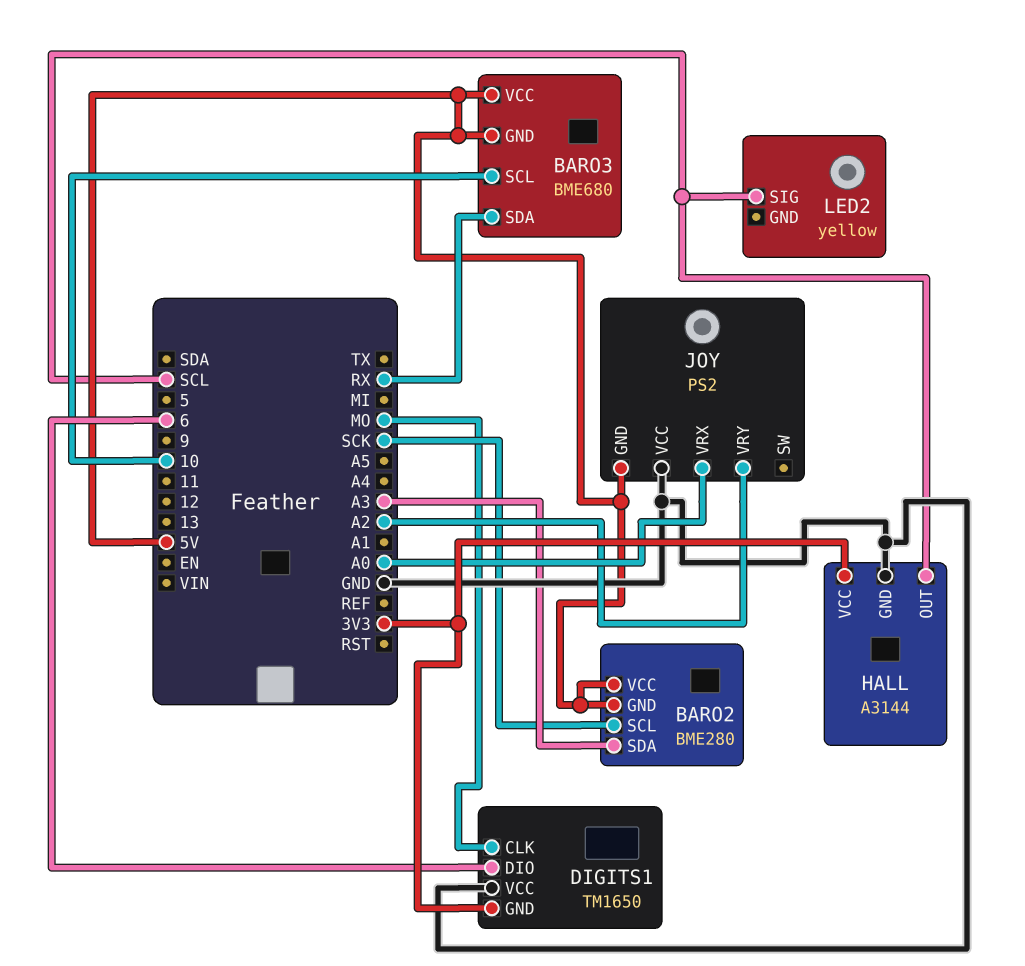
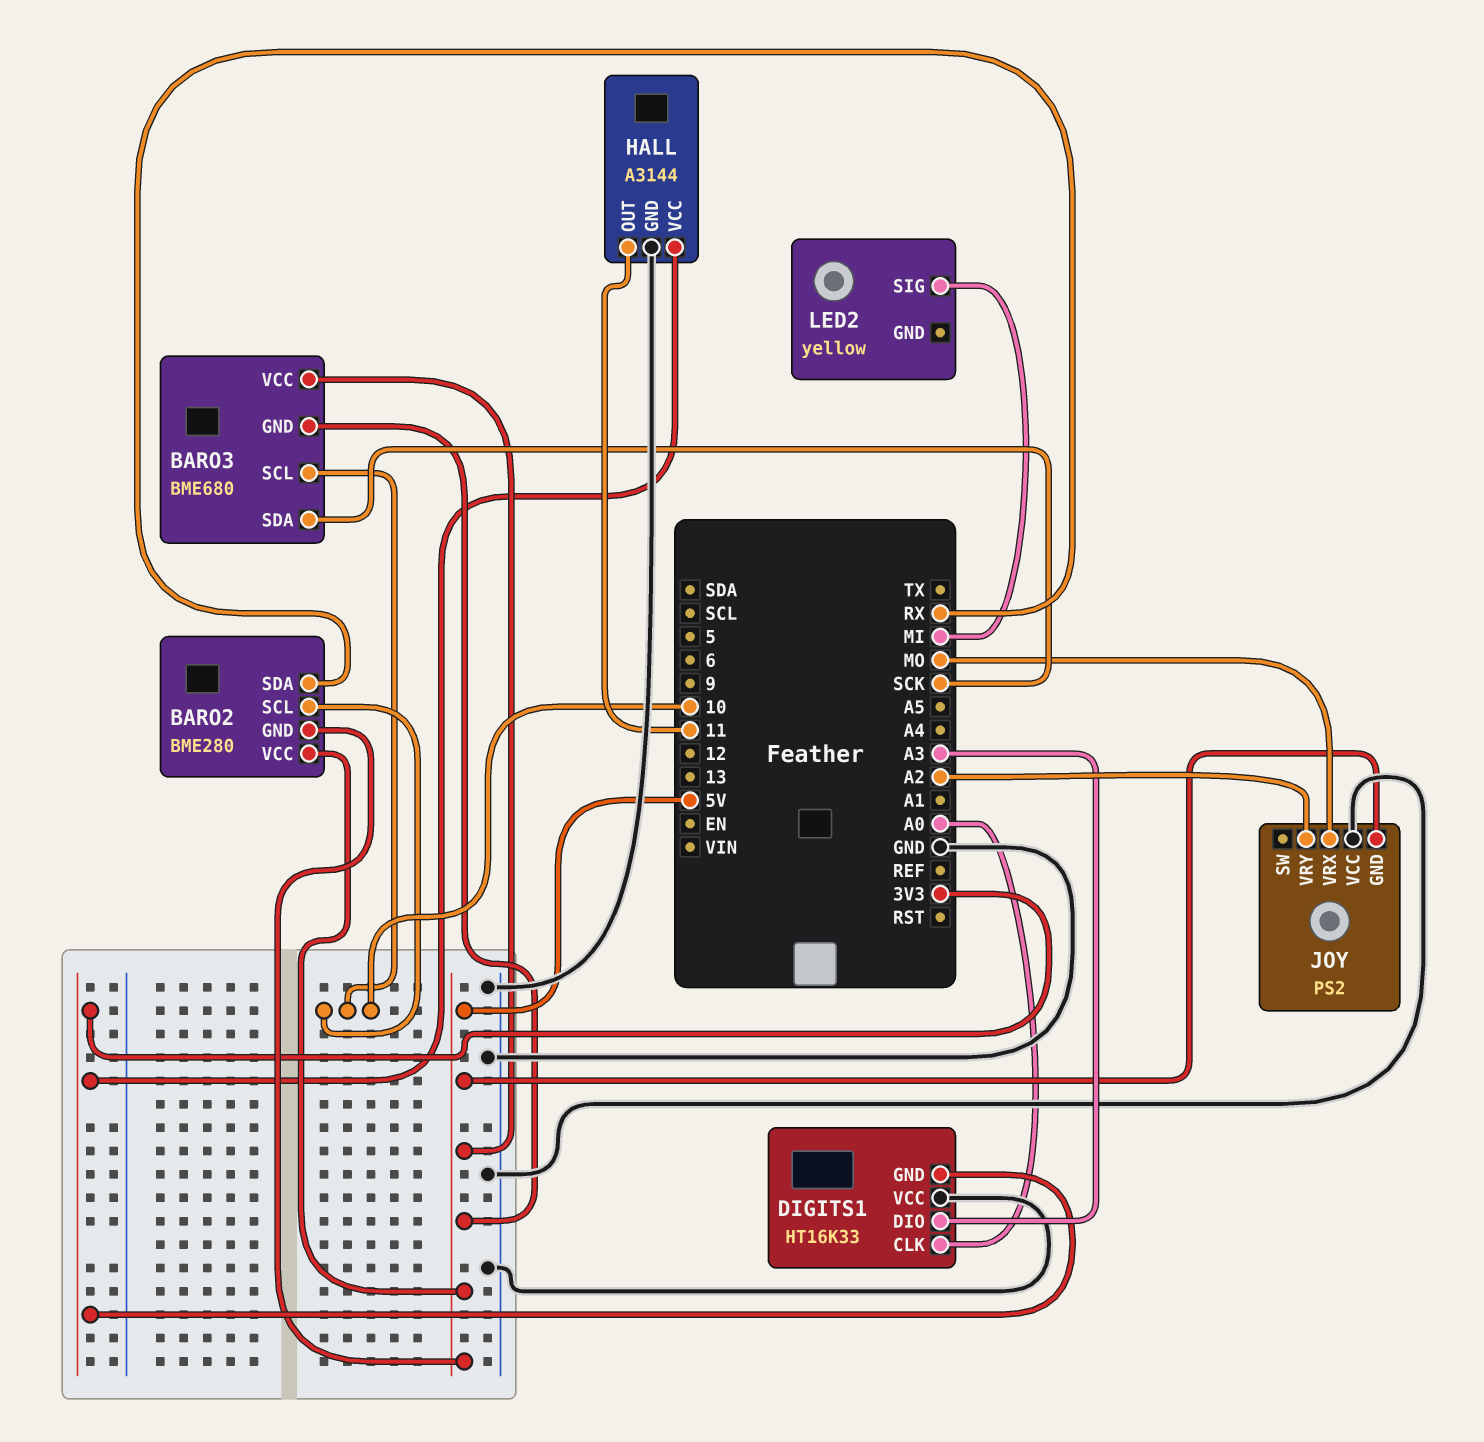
BARO2 pin SCL: SCK -> 10
BARO2 pin SDA: A3 -> RX
BARO3 pin SDA: RX -> SCK
DIGITS1: TM1650 -> HT16K33
DIGITS1 pin CLK: MO -> A0
DIGITS1 pin DIO: 6 -> A3
HALL pin OUT: SCL -> 11
JOY pin VRX: A0 -> MO
LED2 pin SIG: SCL -> MI

